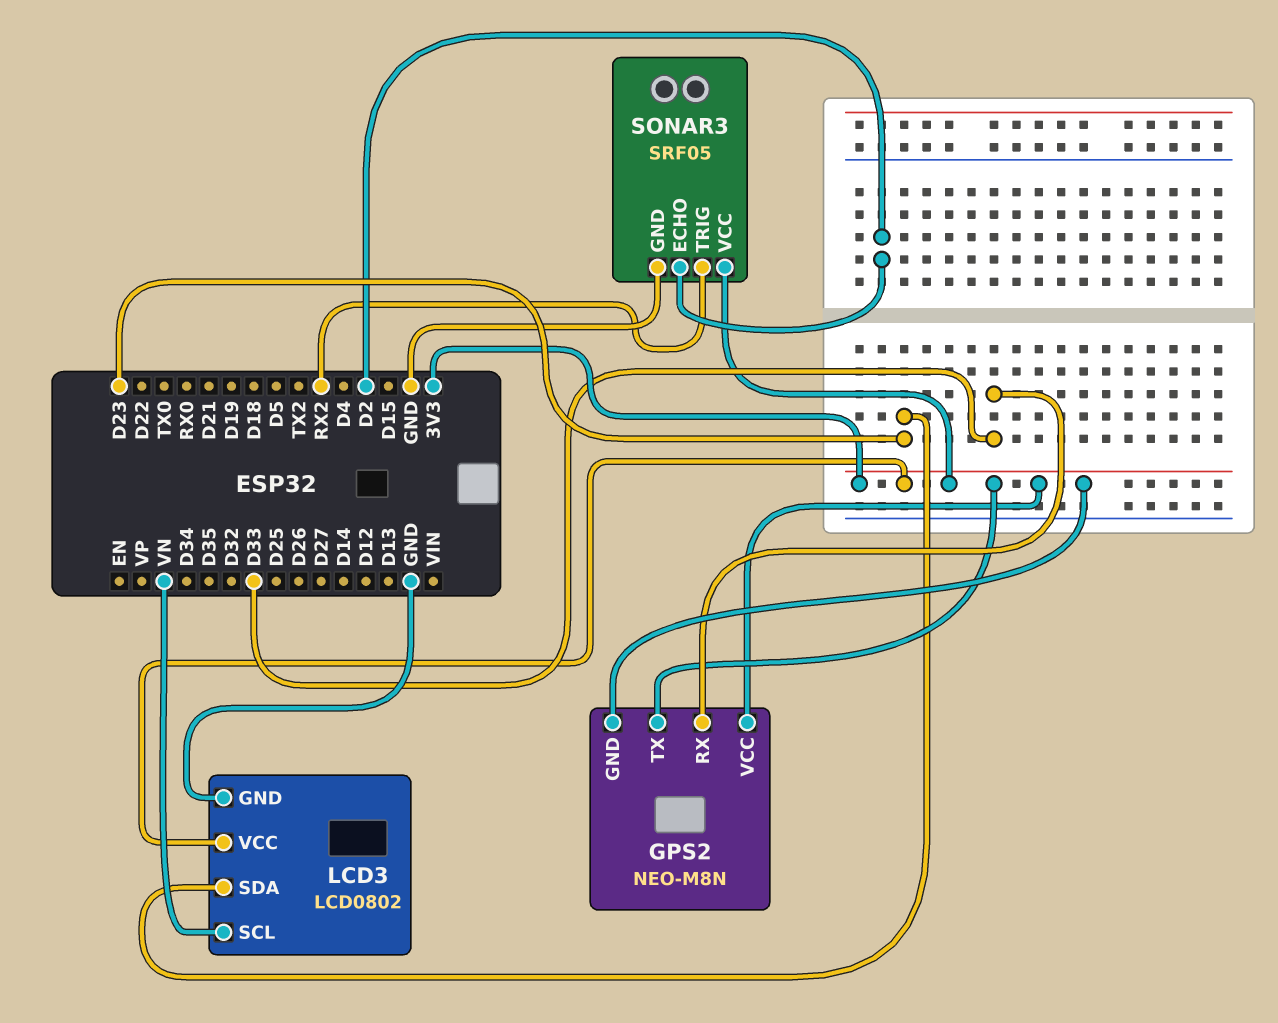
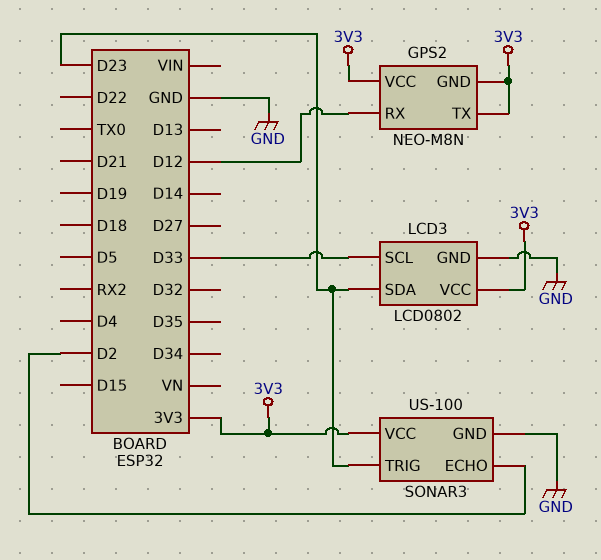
GPS2 pin RX: D33 -> D12
LCD3 pin SCL: VN -> D33
SONAR3: SRF05 -> US-100
SONAR3 pin TRIG: RX2 -> D23

